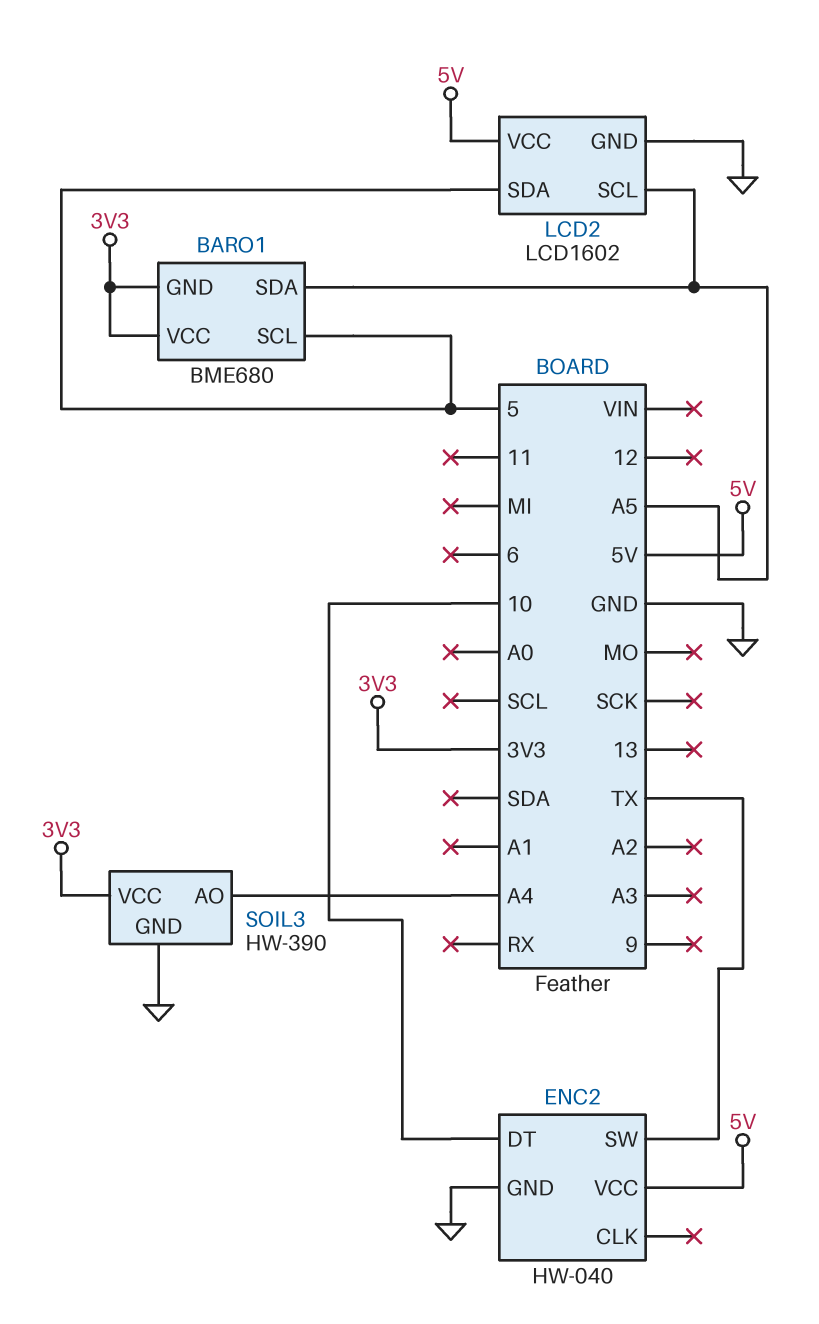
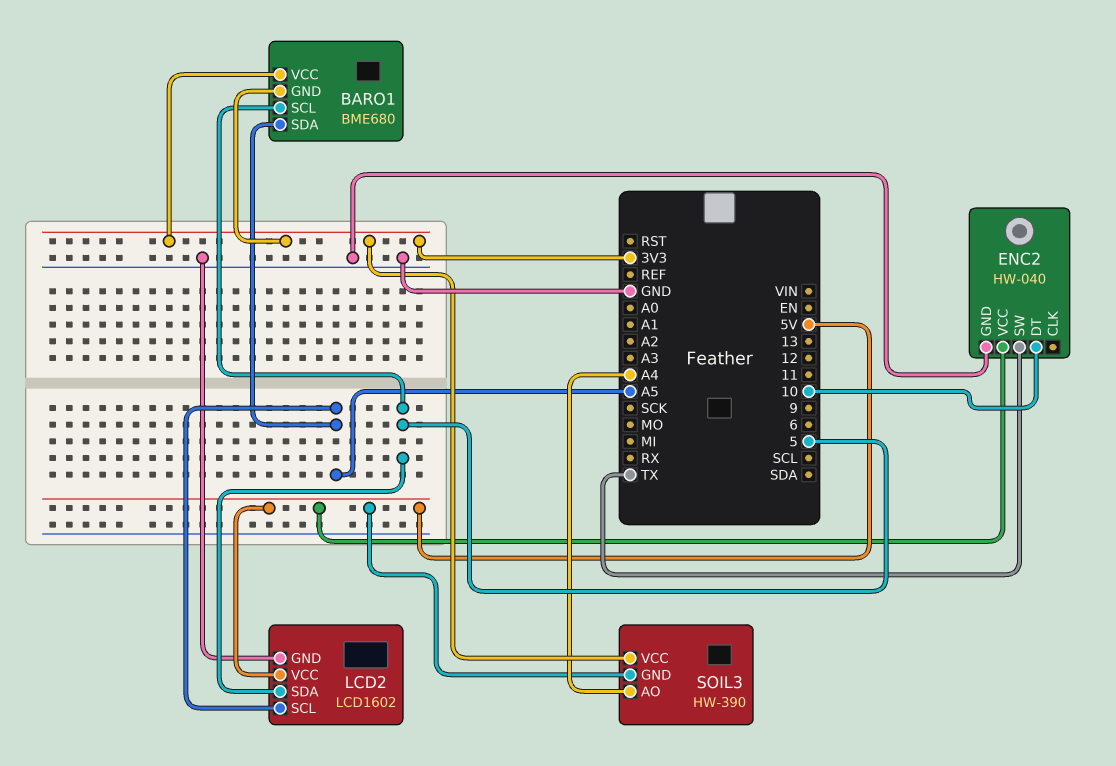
SOIL3 pin GND: GND -> 5V

